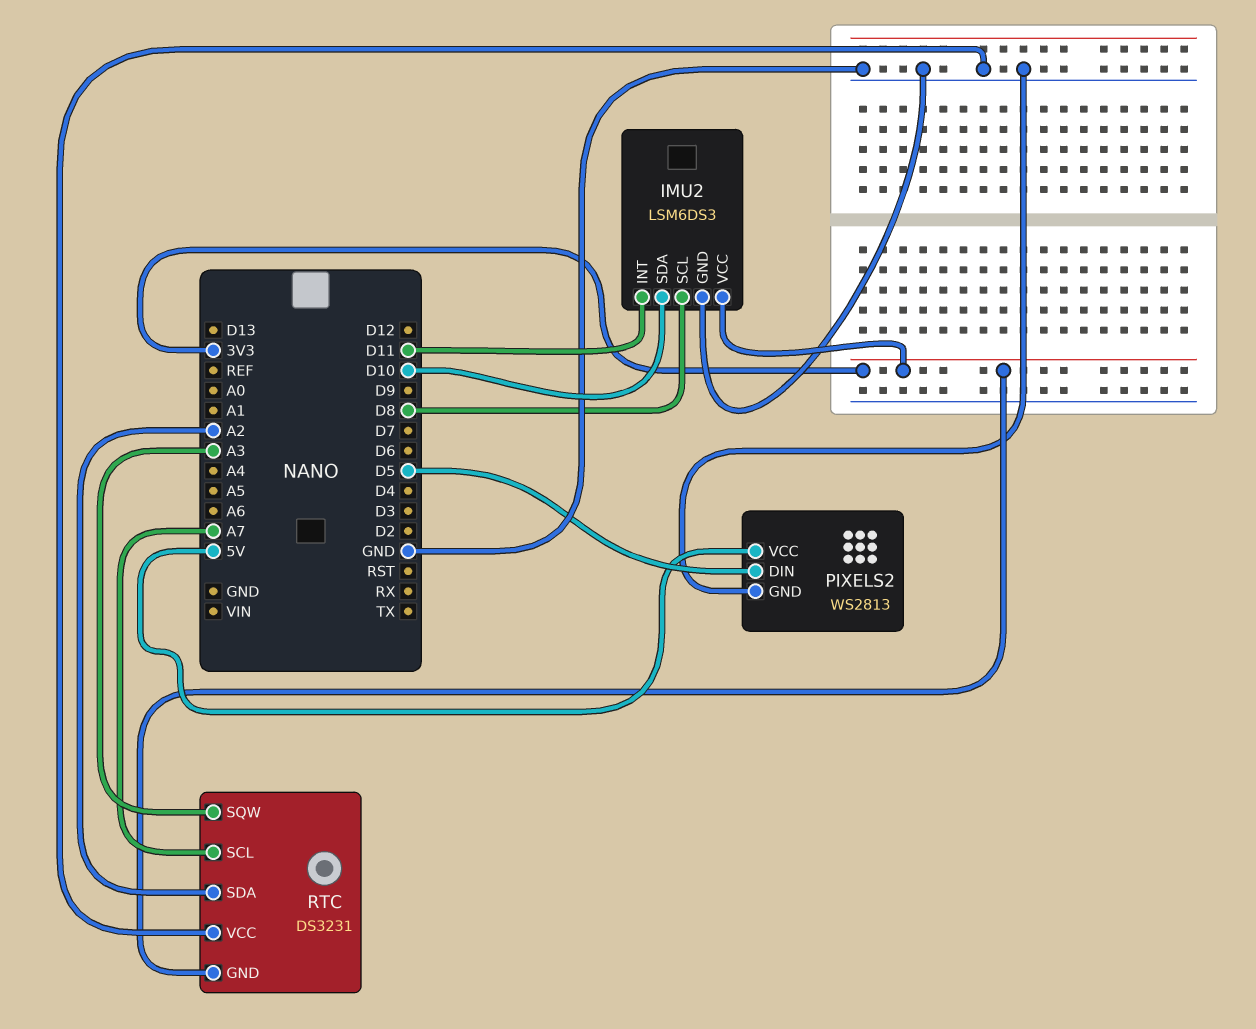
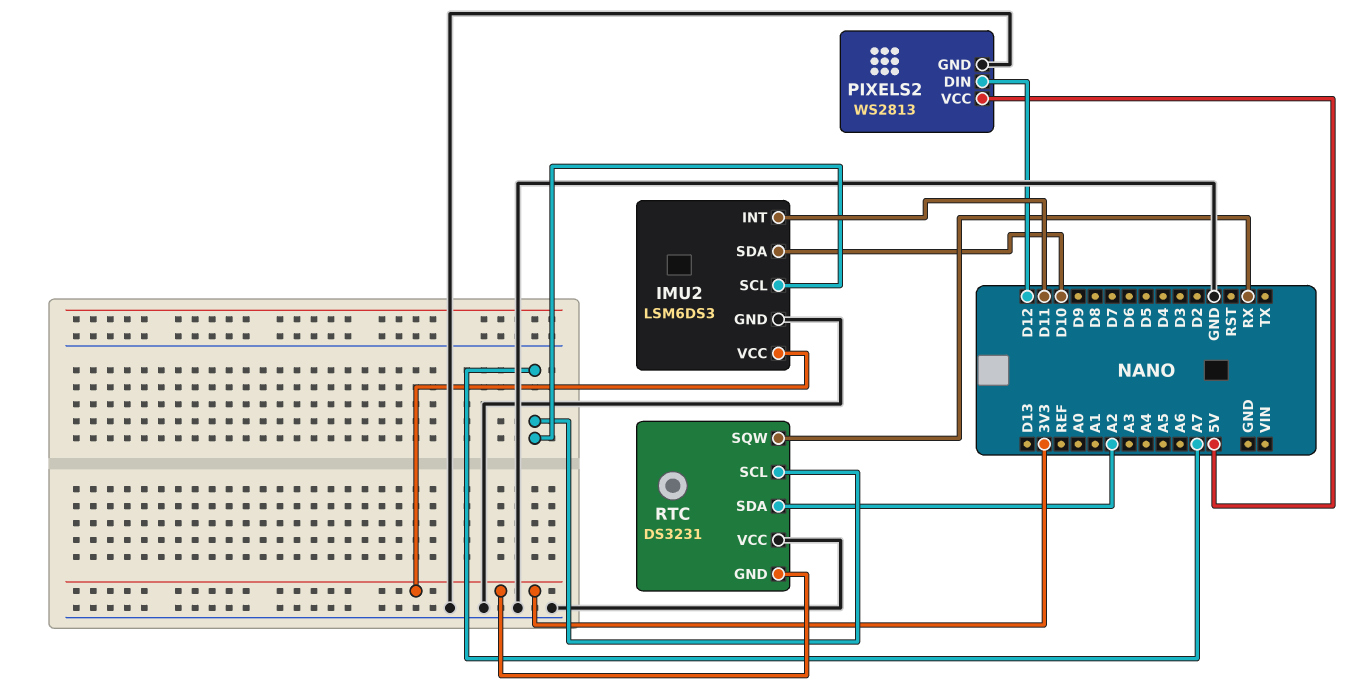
IMU2 pin SCL: D8 -> A7
PIXELS2 pin DIN: D5 -> D12
RTC pin SQW: A3 -> RX

